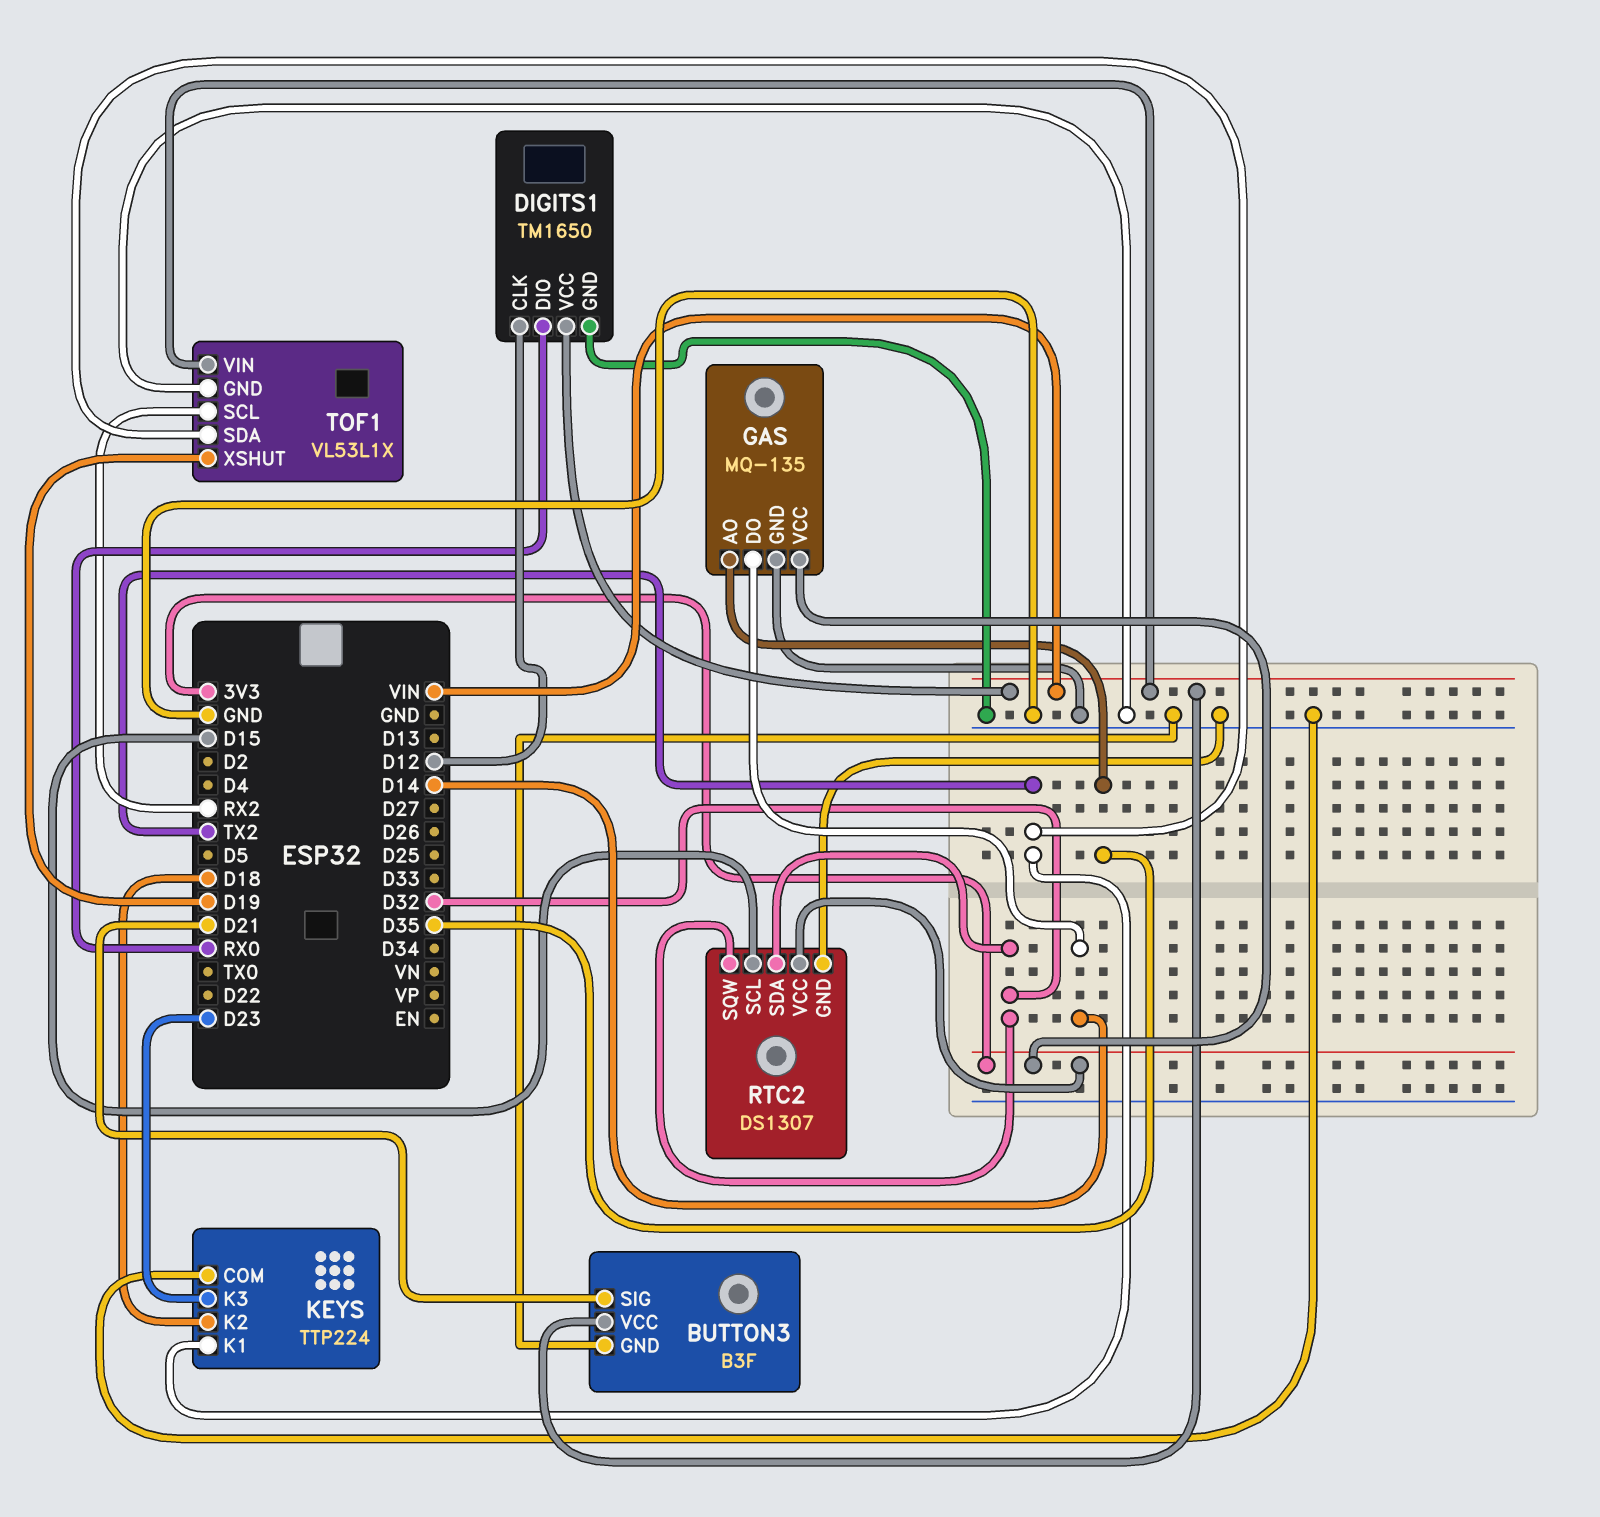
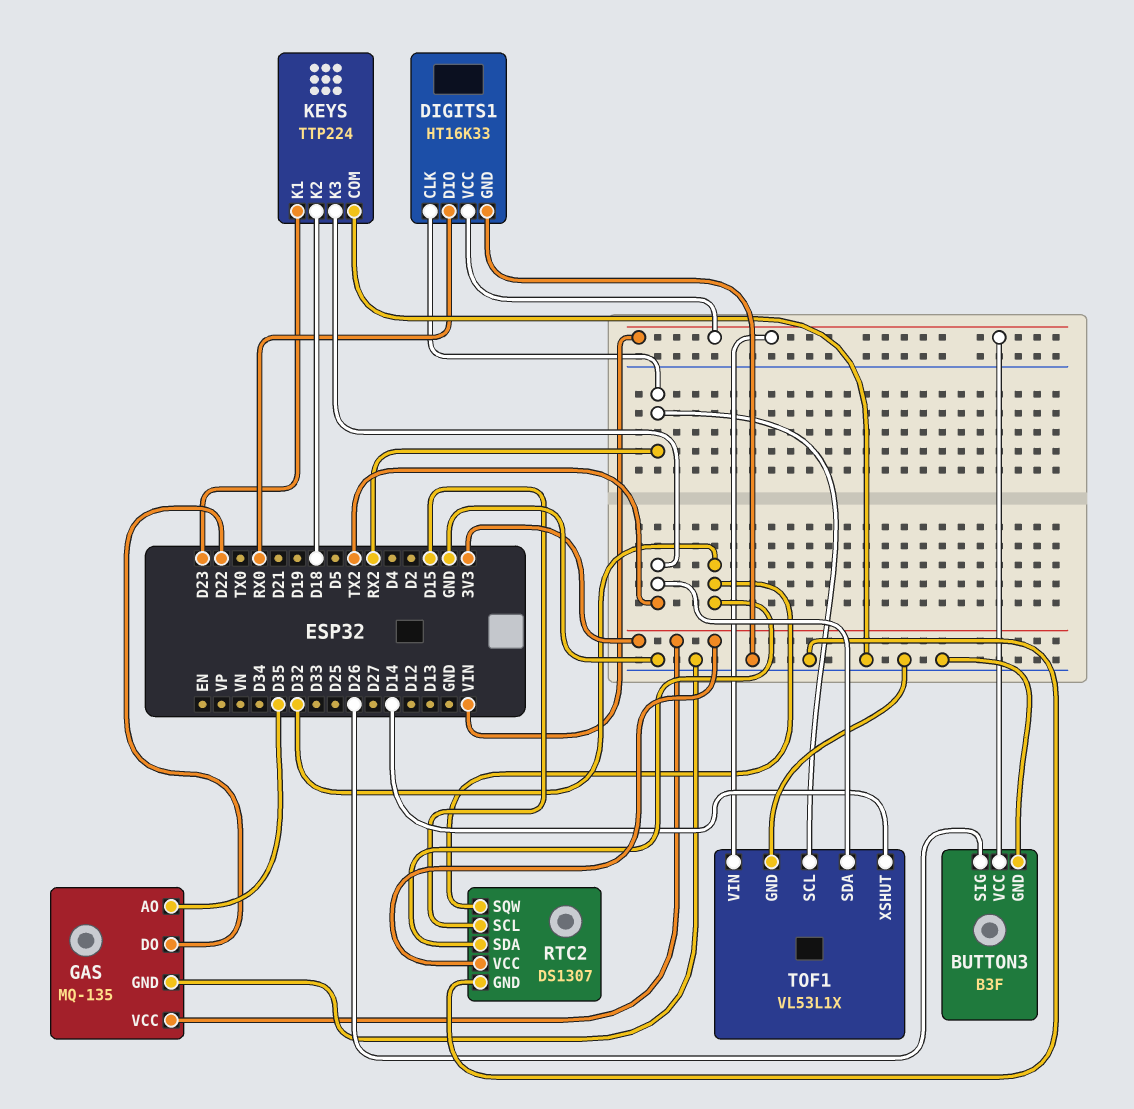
BUTTON3 pin SIG: D21 -> D26
DIGITS1: TM1650 -> HT16K33
DIGITS1 pin CLK: D12 -> RX2
GAS pin DO: D14 -> D22
KEYS pin K1: TX2 -> D23
KEYS pin K3: D23 -> TX2
TOF1 pin XSHUT: D19 -> D14

